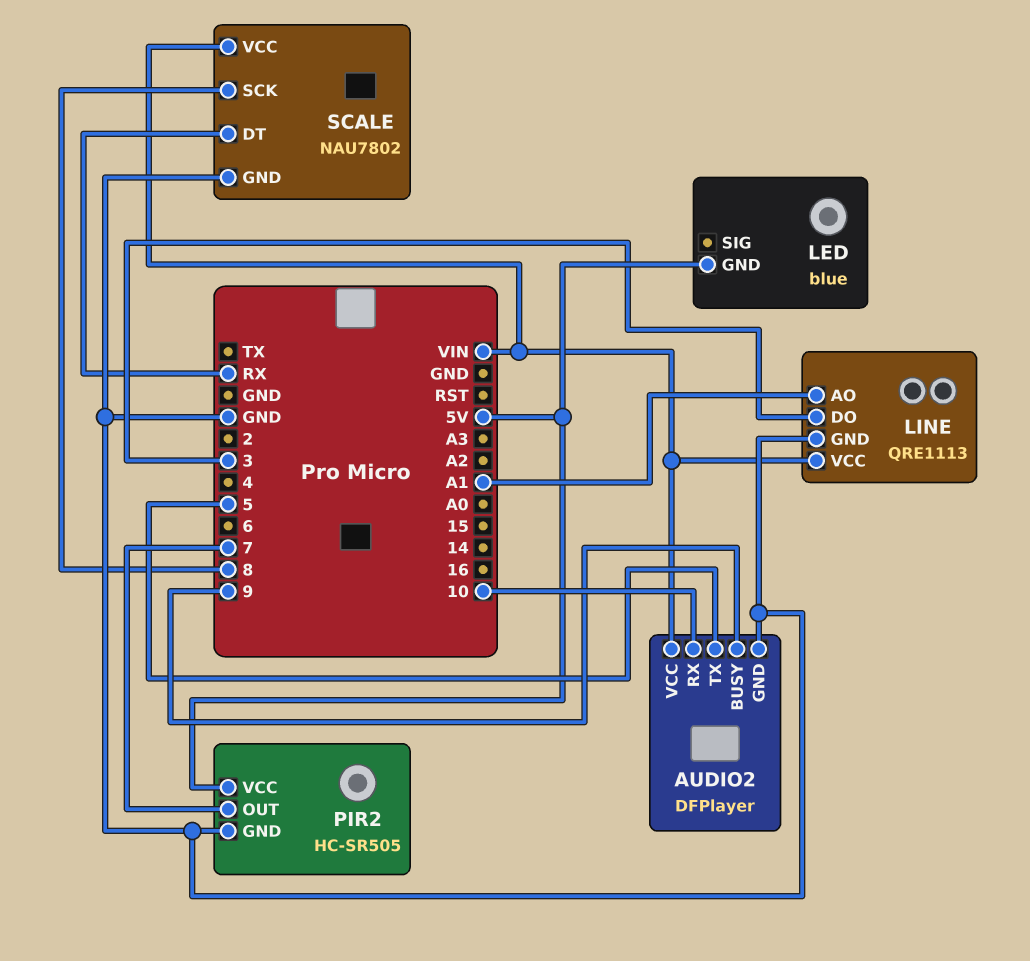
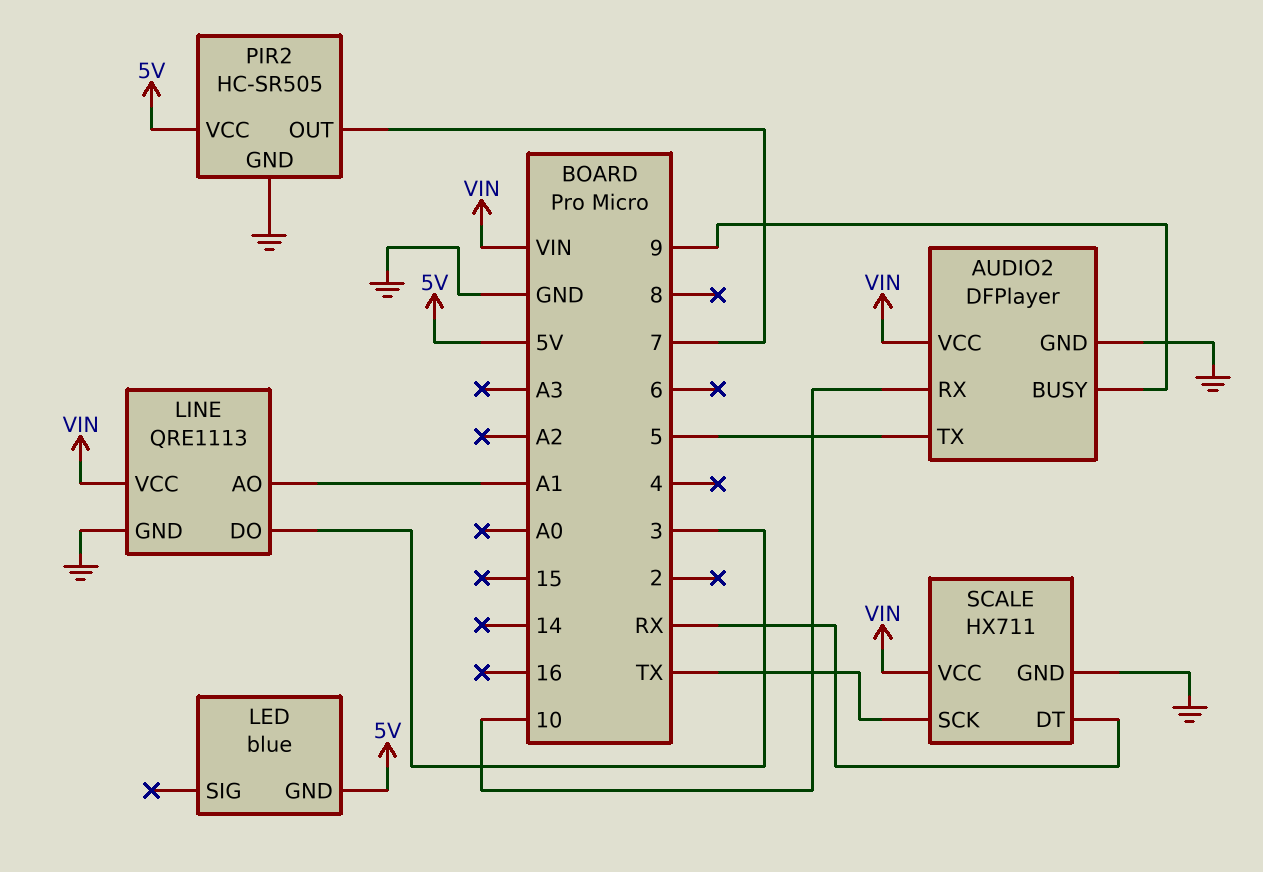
SCALE: NAU7802 -> HX711
SCALE pin SCK: 8 -> TX

